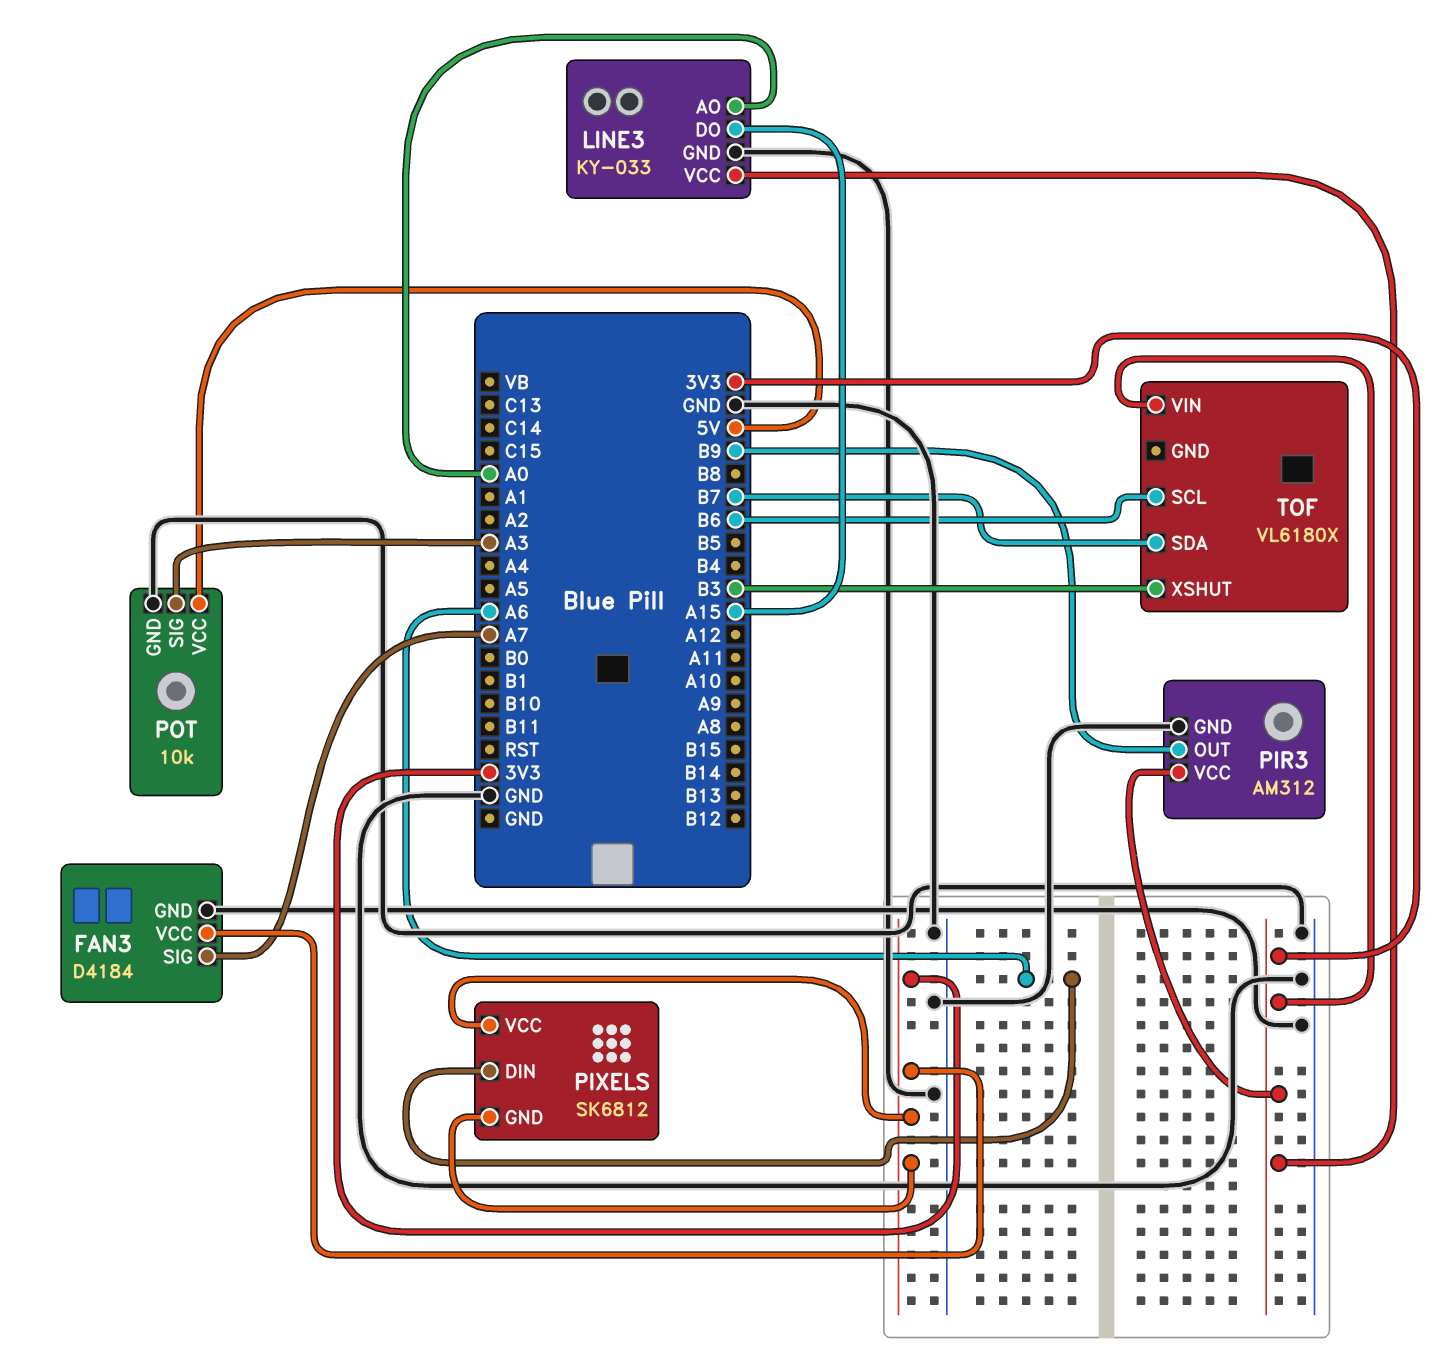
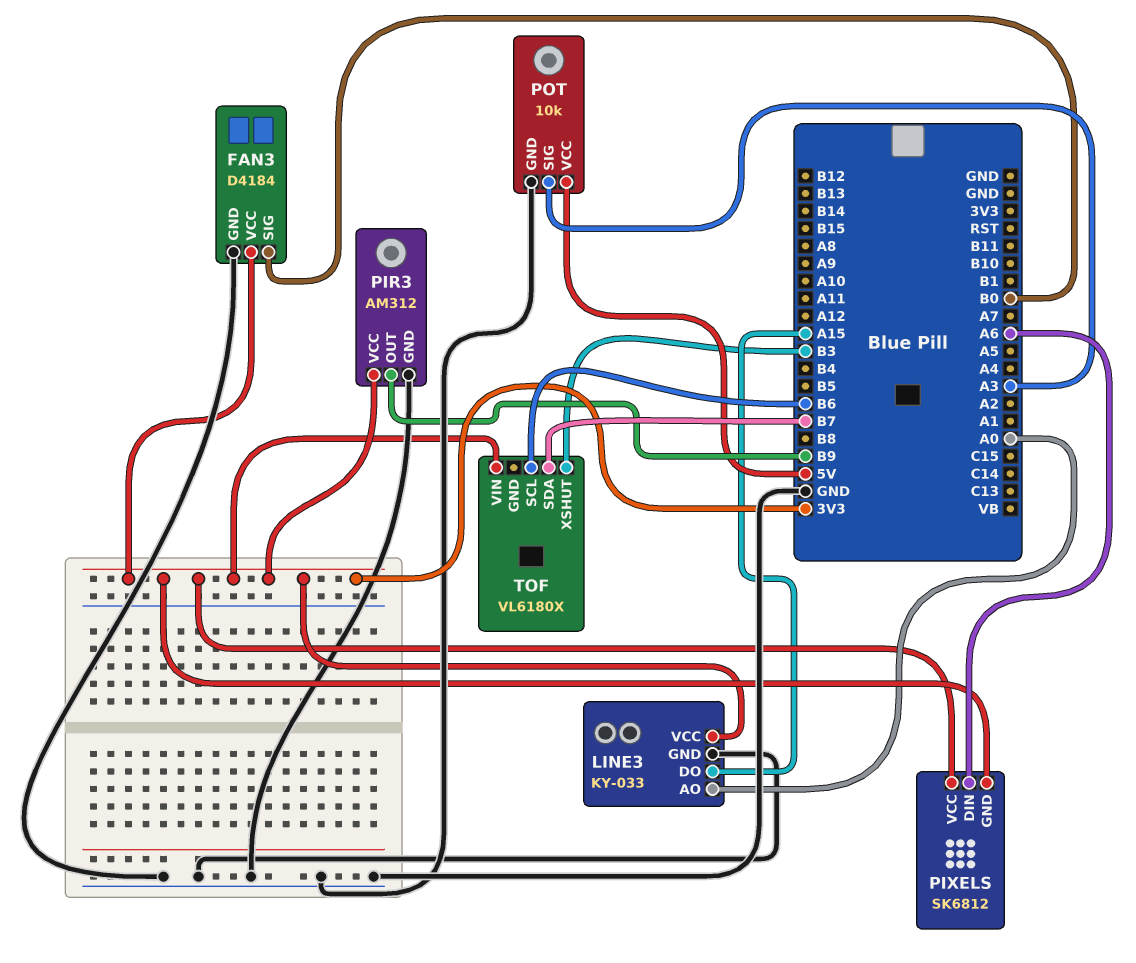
FAN3 pin SIG: A7 -> B0

